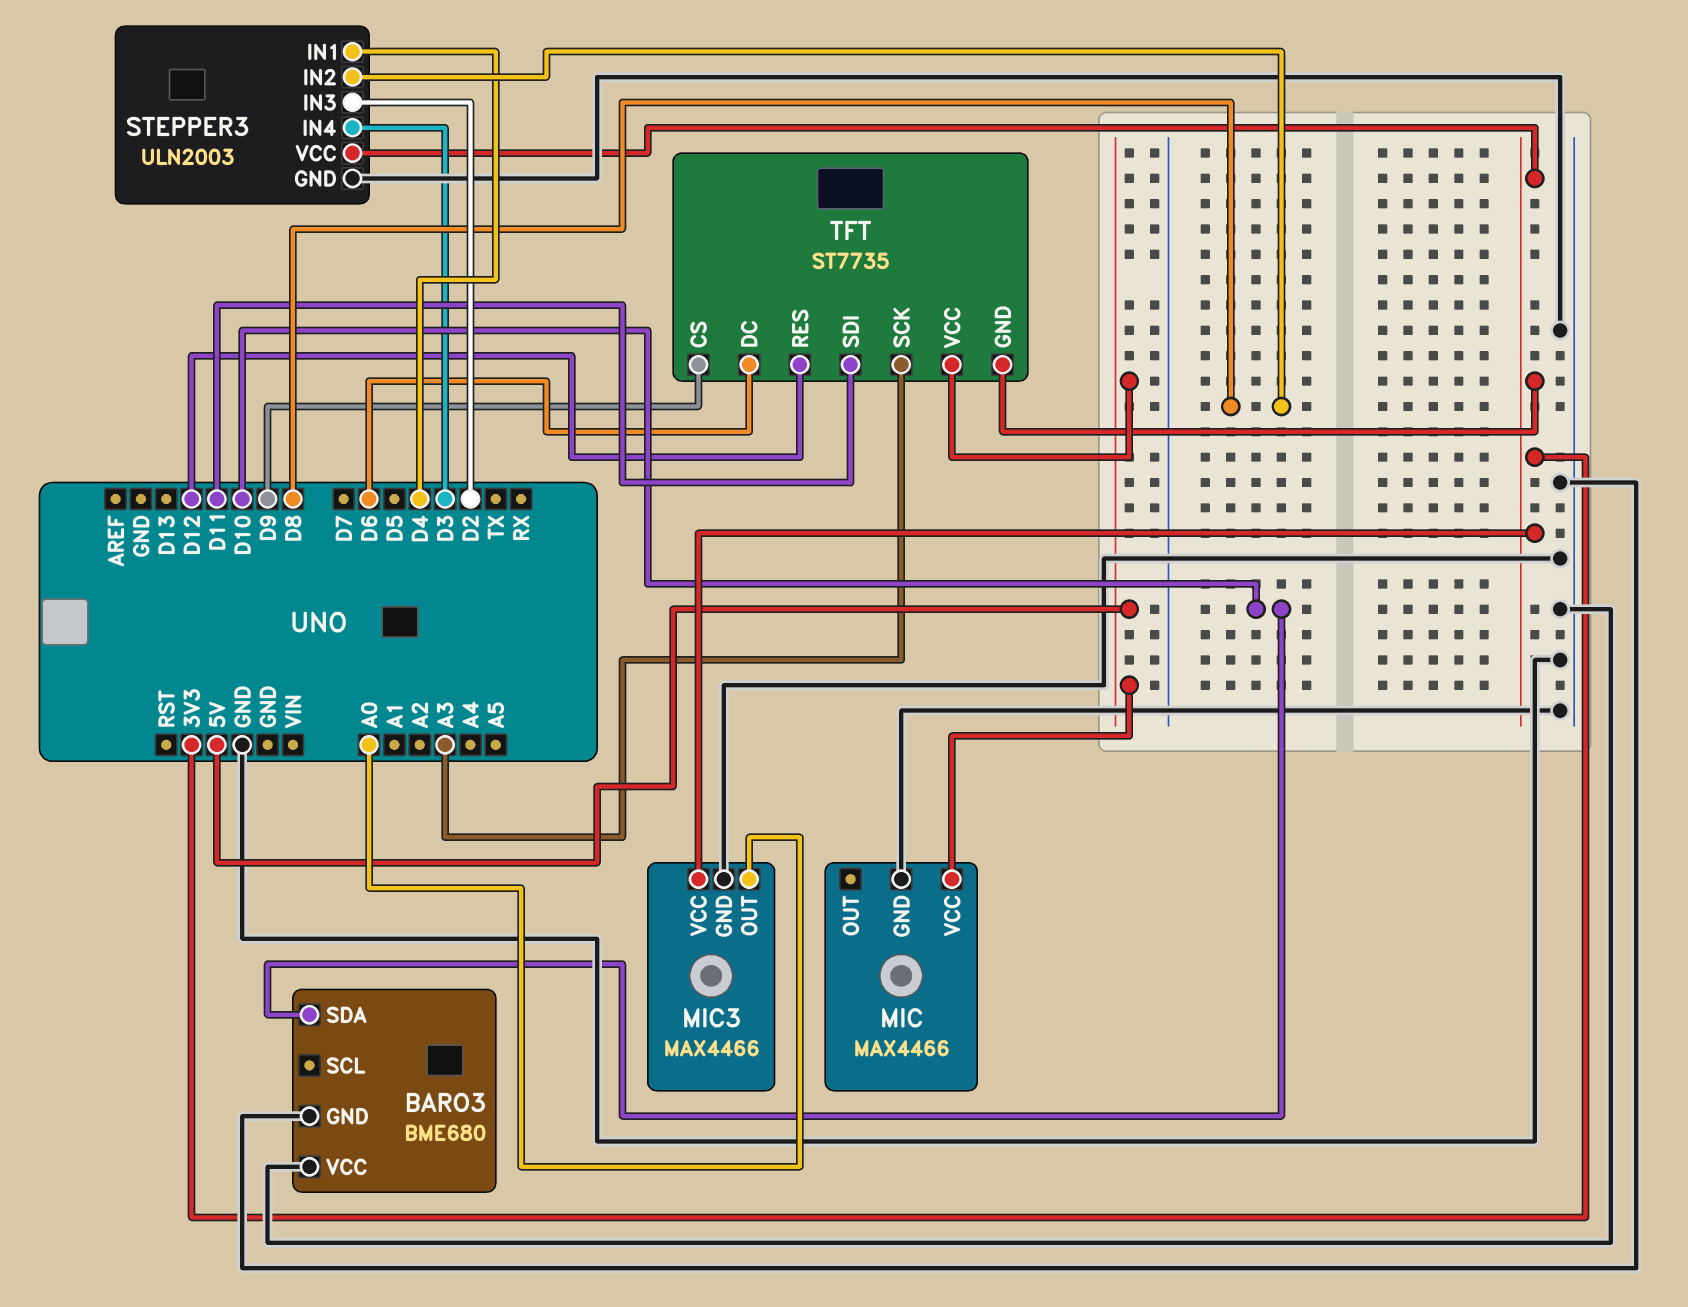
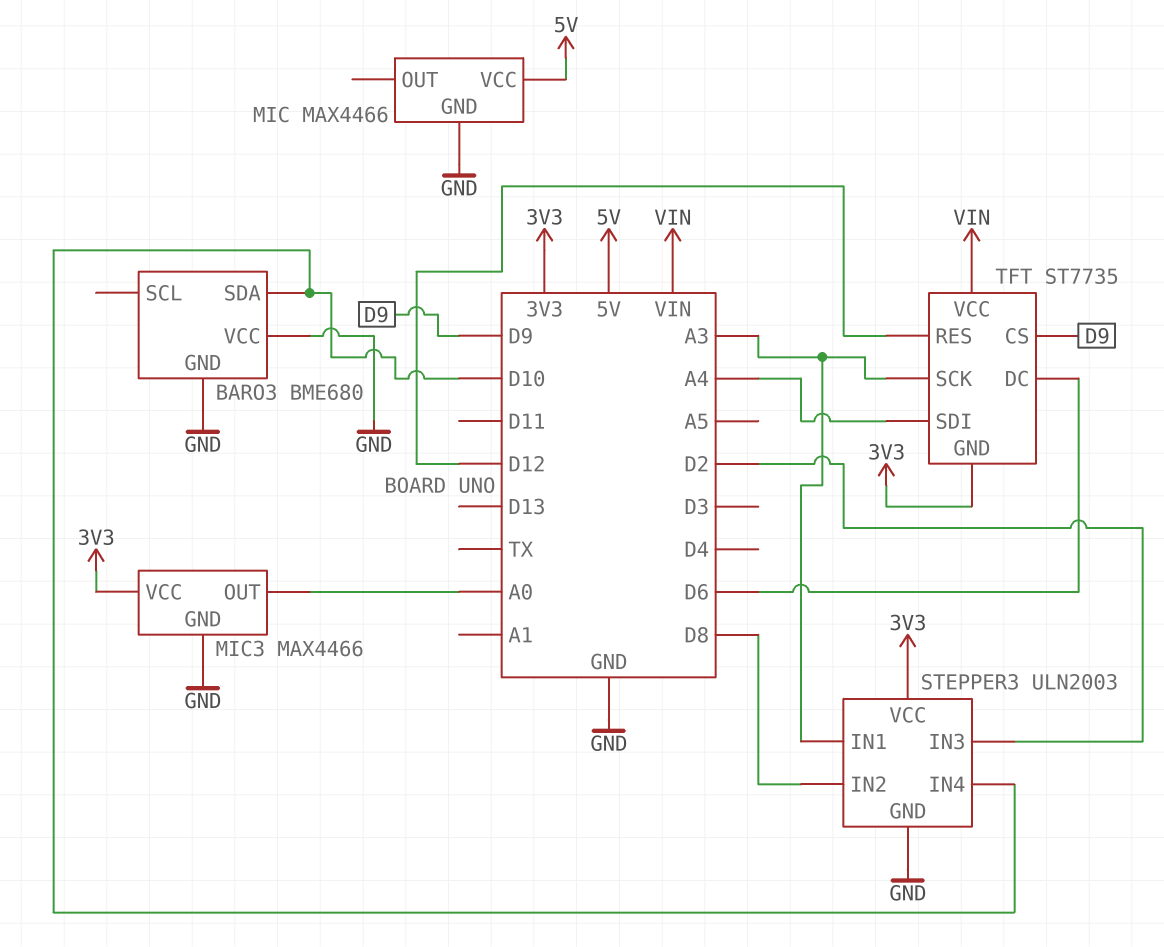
STEPPER3 pin IN1: D4 -> A3
STEPPER3 pin IN4: D3 -> D10
TFT pin SDI: D11 -> A4
TFT pin VCC: 5V -> VIN

